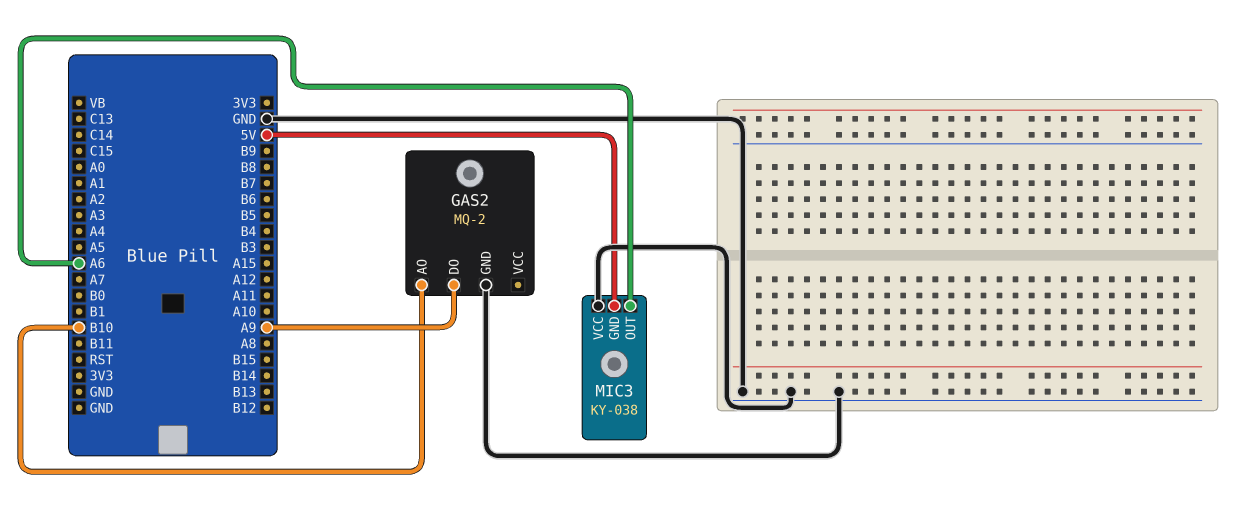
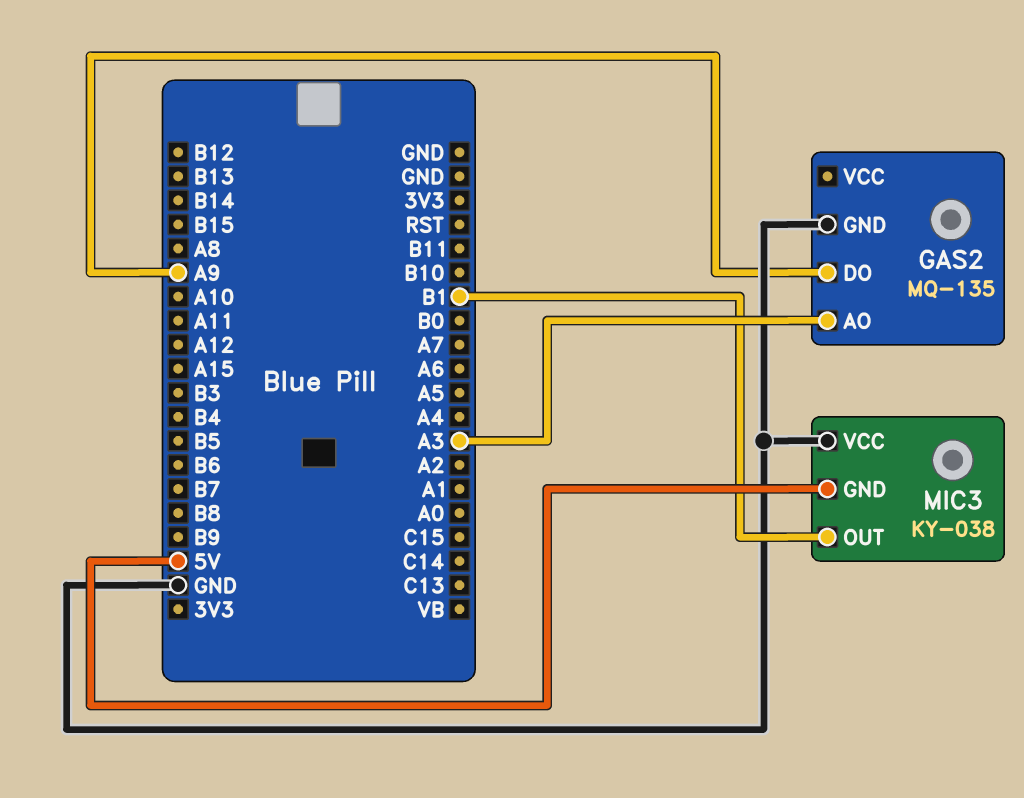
GAS2: MQ-2 -> MQ-135
GAS2 pin AO: B10 -> A3
MIC3 pin OUT: A6 -> B1

